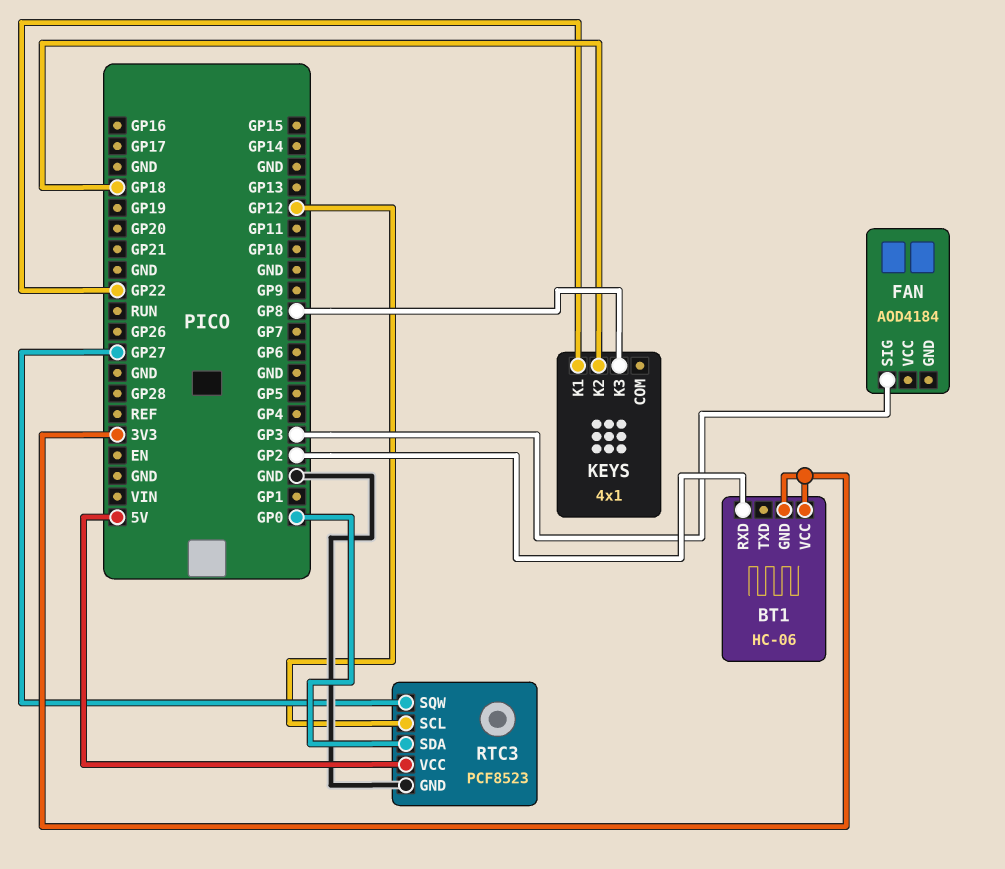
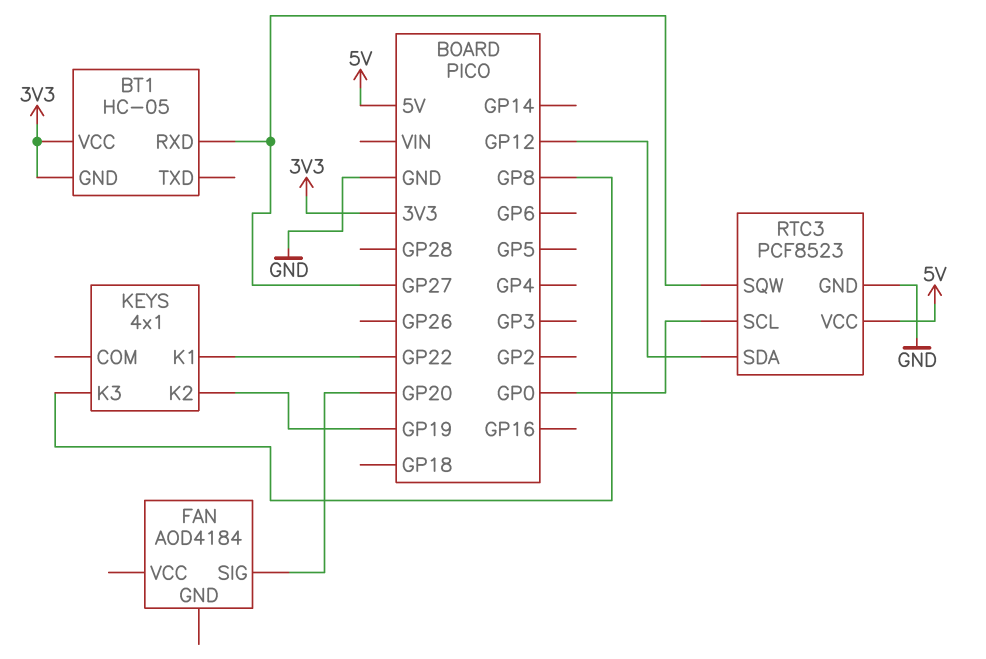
BT1: HC-06 -> HC-05
BT1 pin RXD: GP2 -> GP27
FAN pin SIG: GP3 -> GP20
KEYS pin K2: GP18 -> GP19
RTC3 pin SCL: GP12 -> GP0
RTC3 pin SDA: GP0 -> GP12

